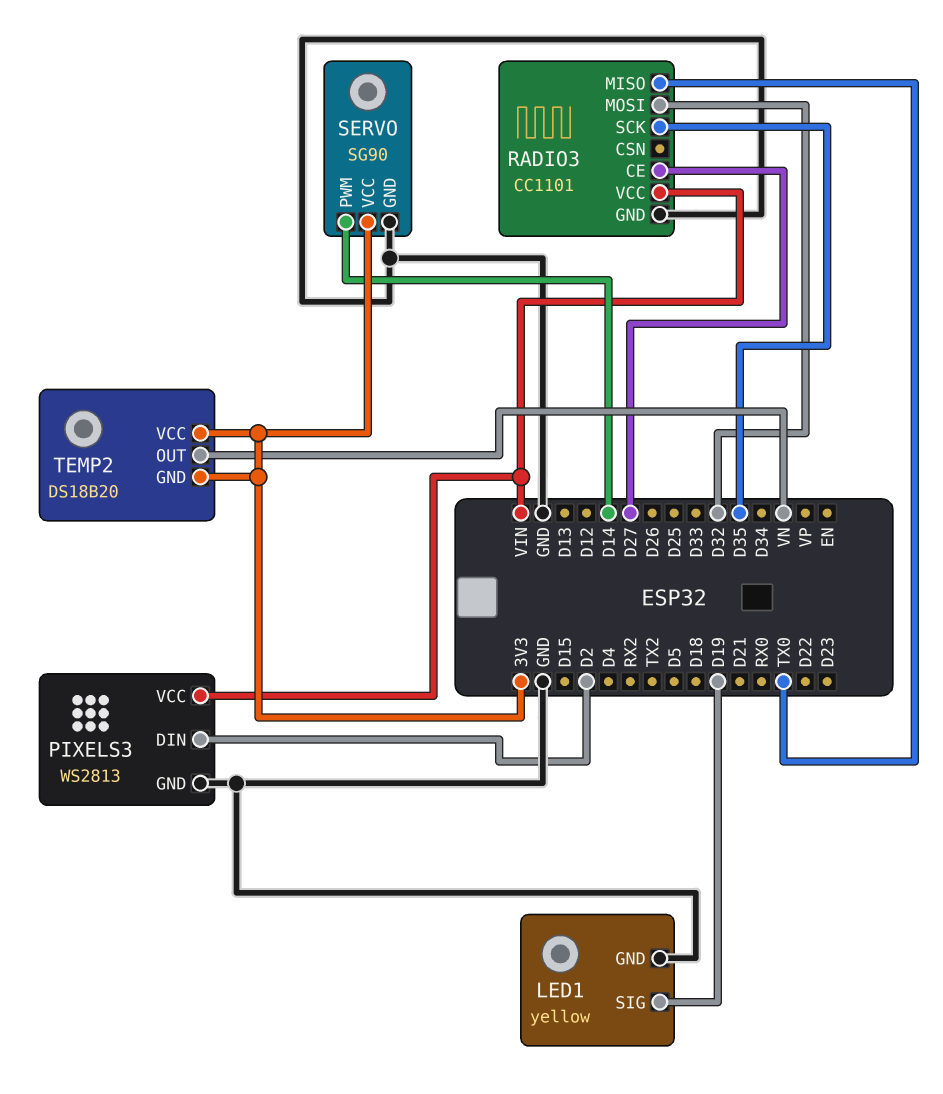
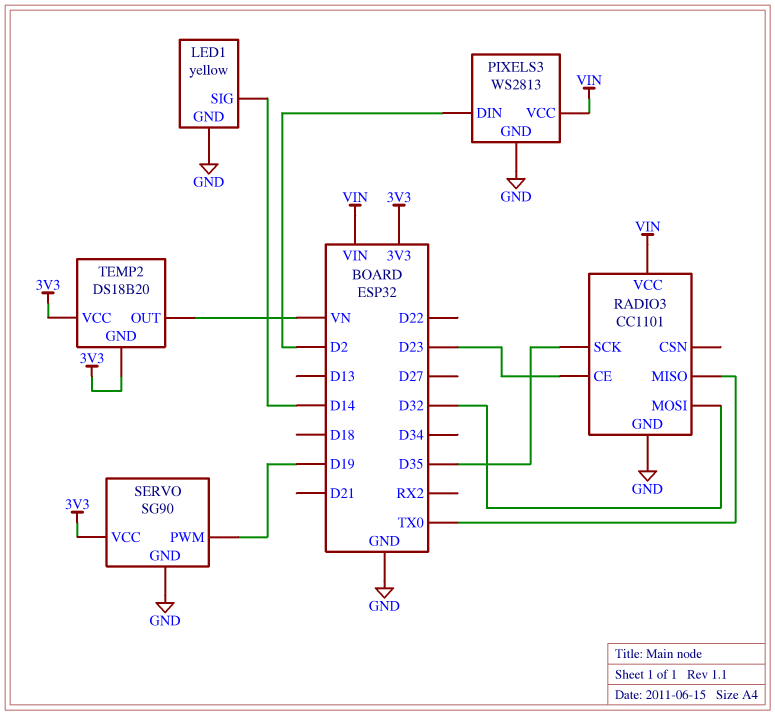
LED1 pin SIG: D19 -> D14
RADIO3 pin CE: D27 -> D23
SERVO pin PWM: D14 -> D19

